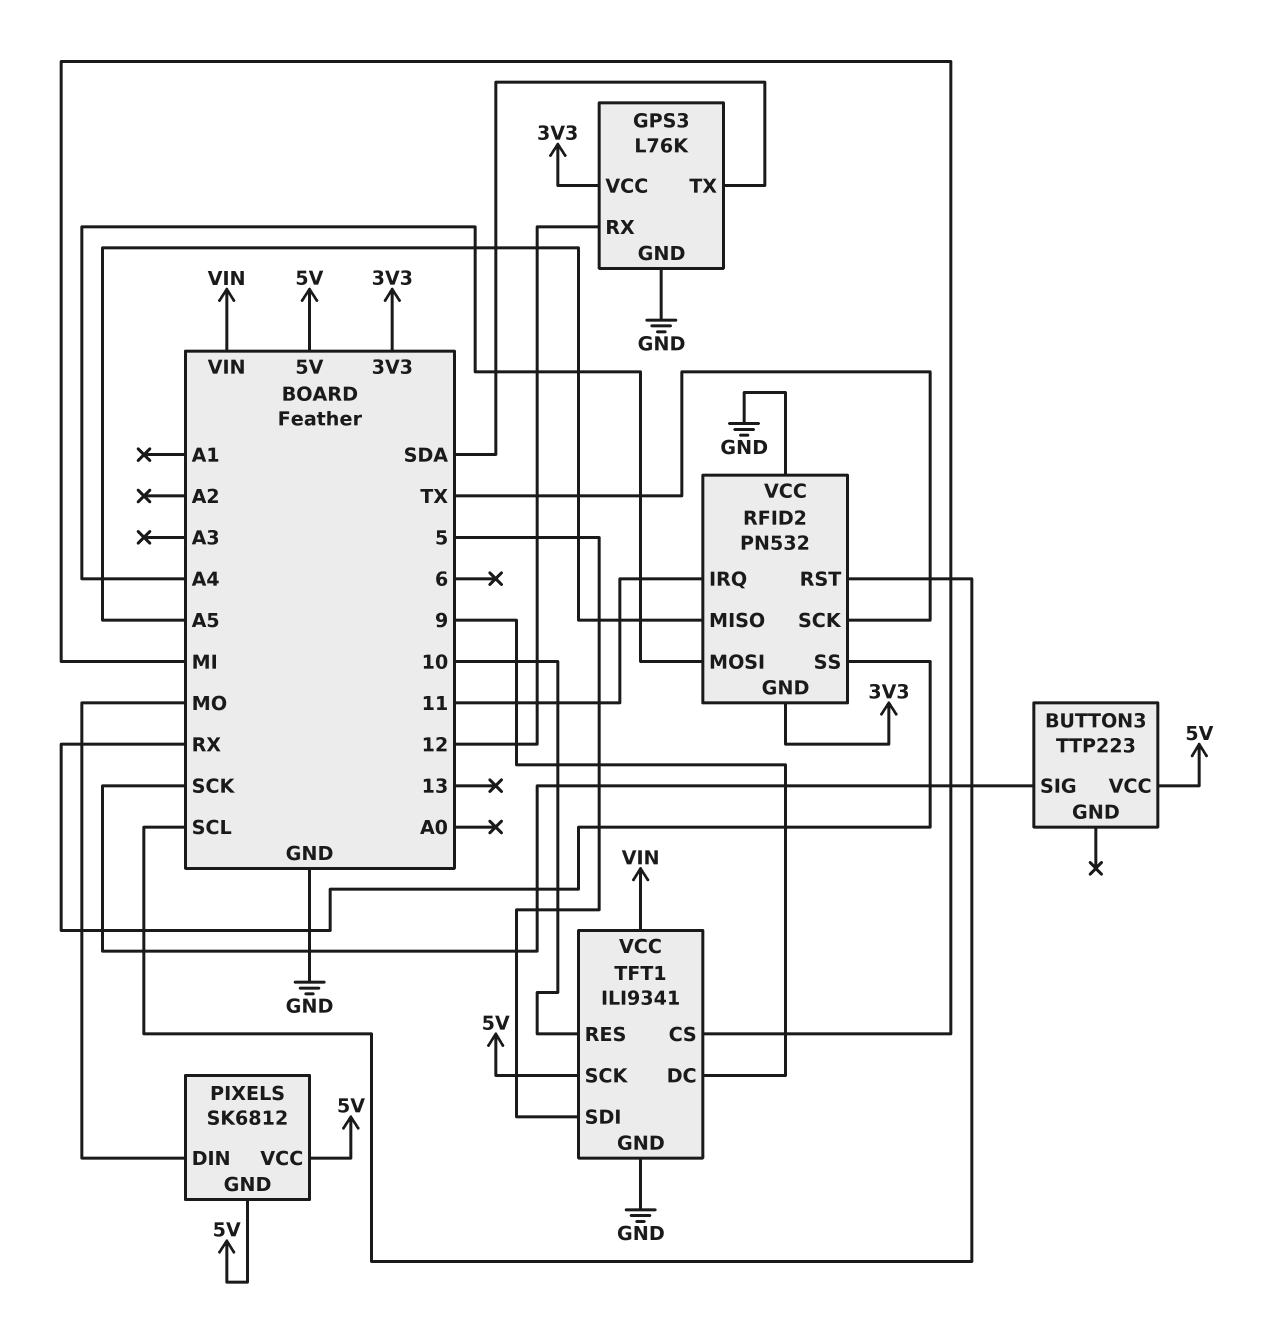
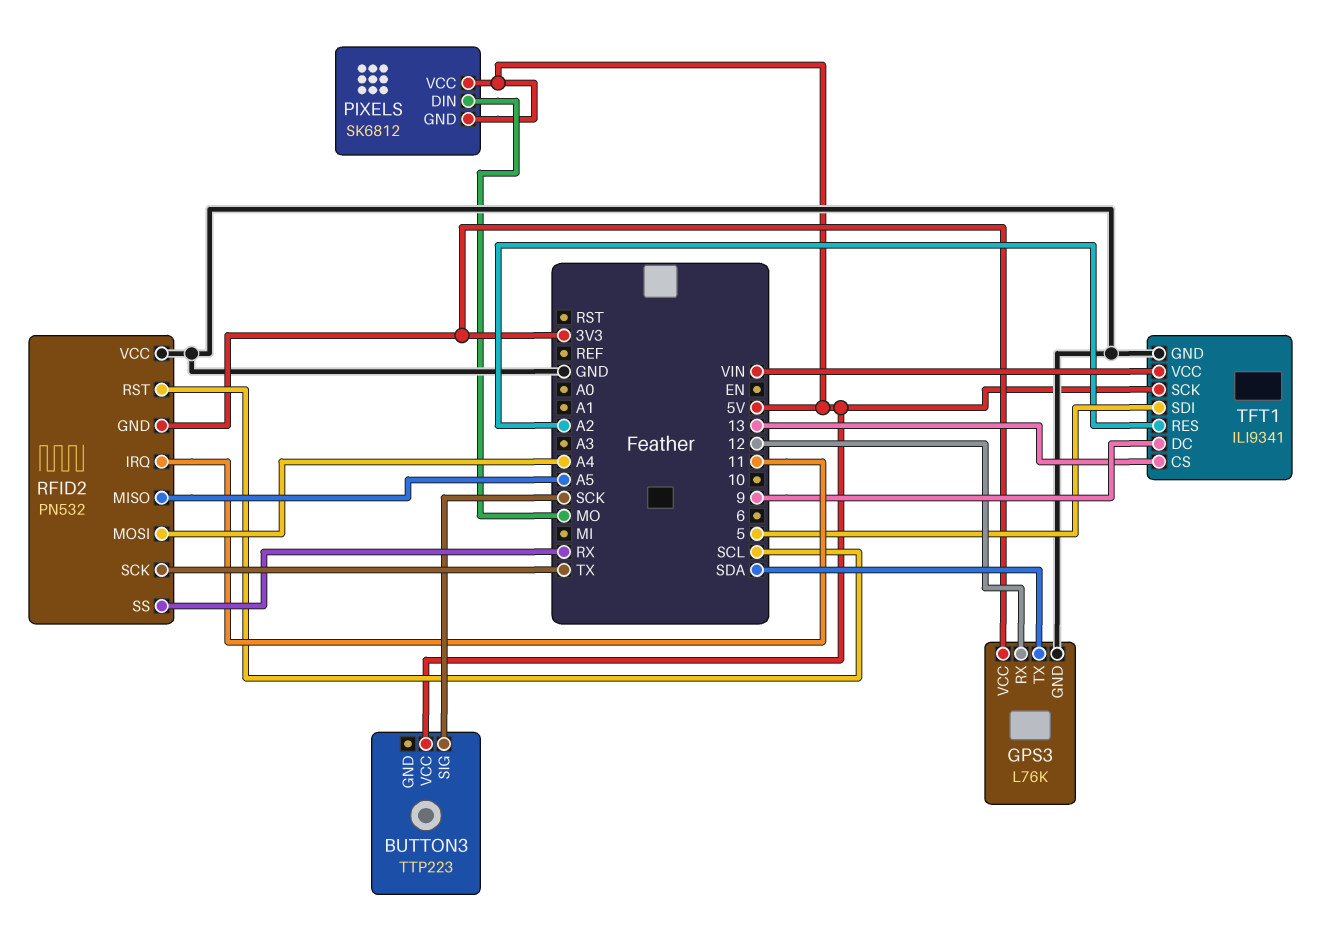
TFT1 pin CS: MI -> 13
TFT1 pin RES: 10 -> A2

